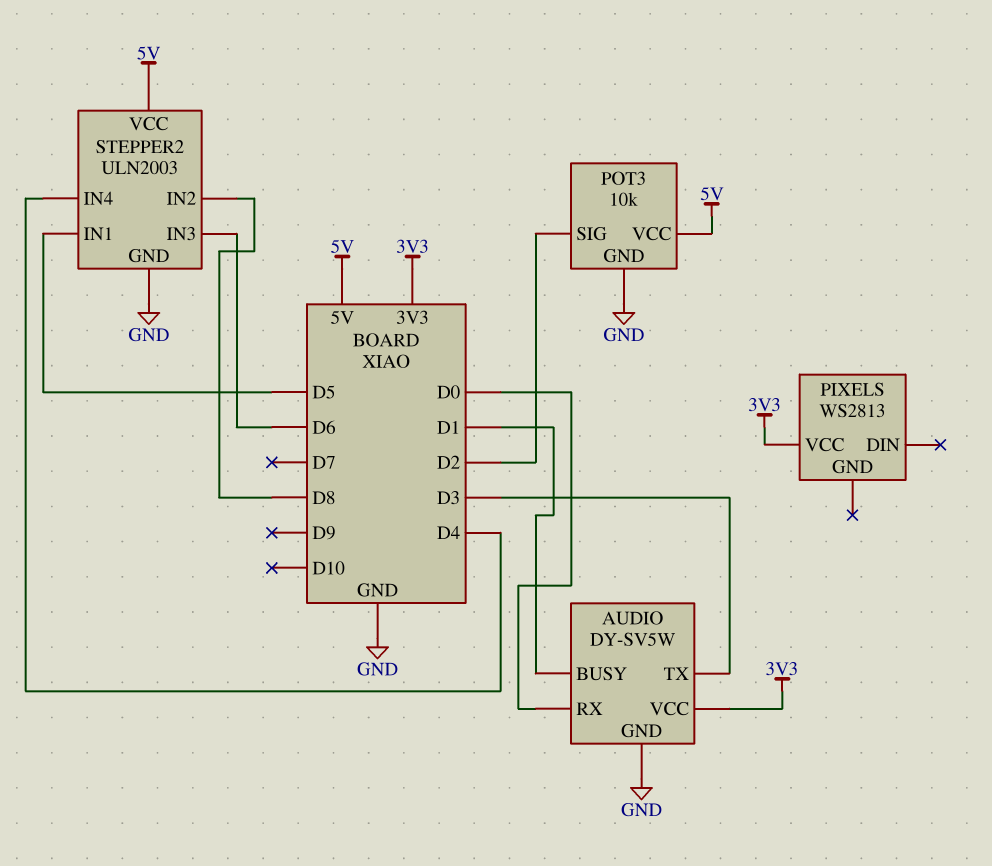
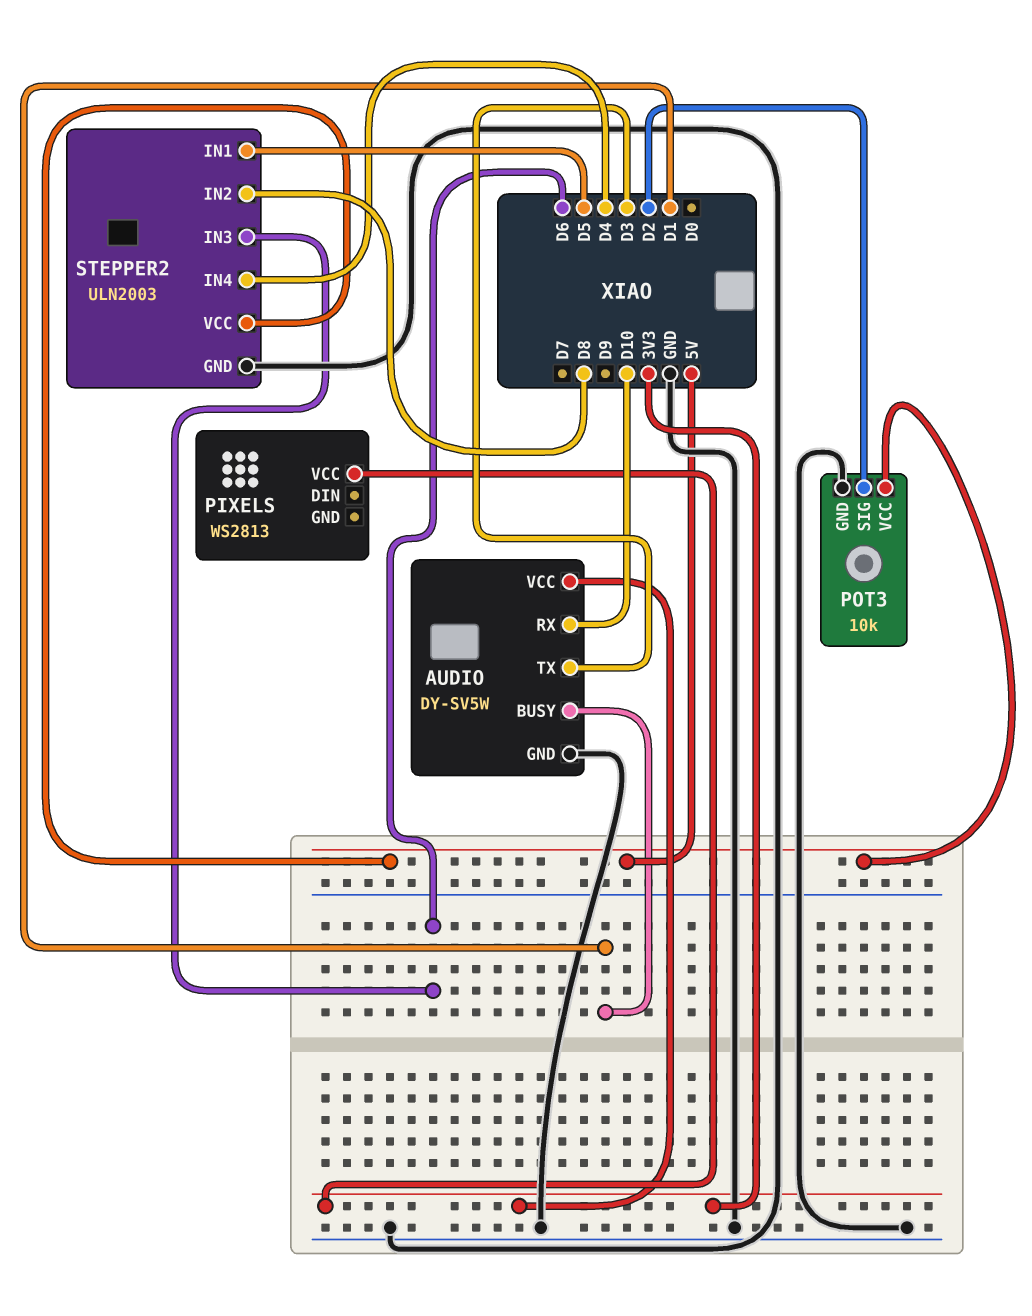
AUDIO pin RX: D0 -> D10

